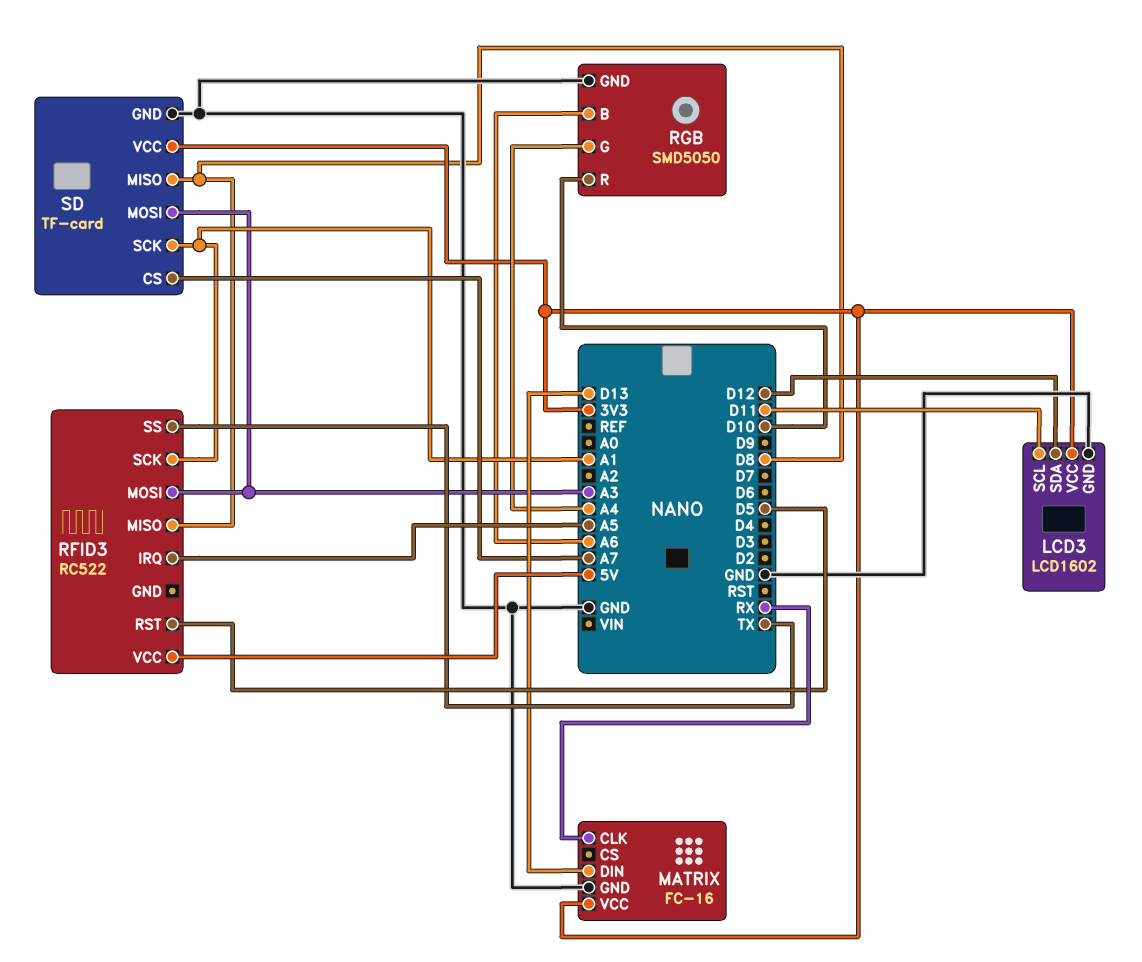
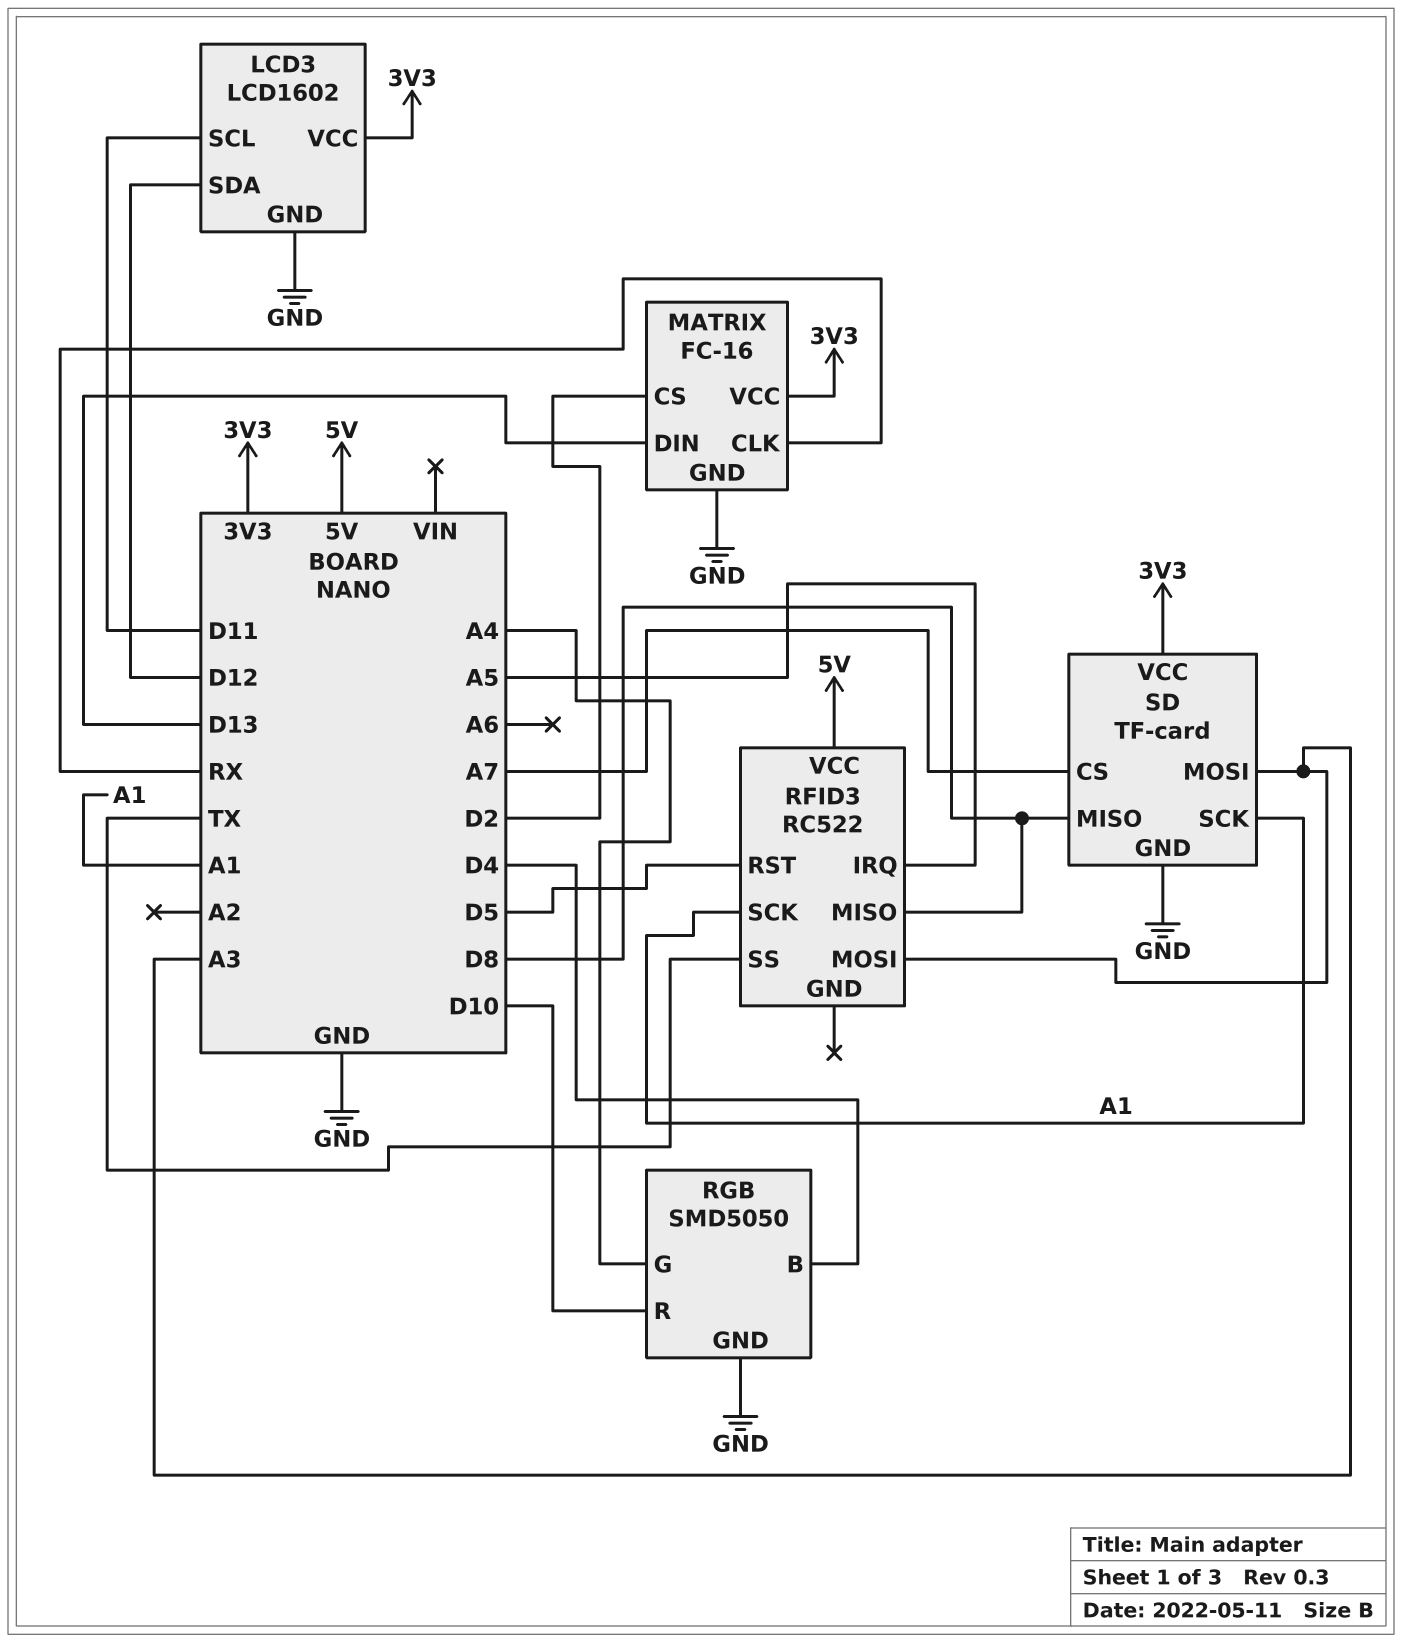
MATRIX pin CS: none -> D2
RGB pin B: A6 -> D4

